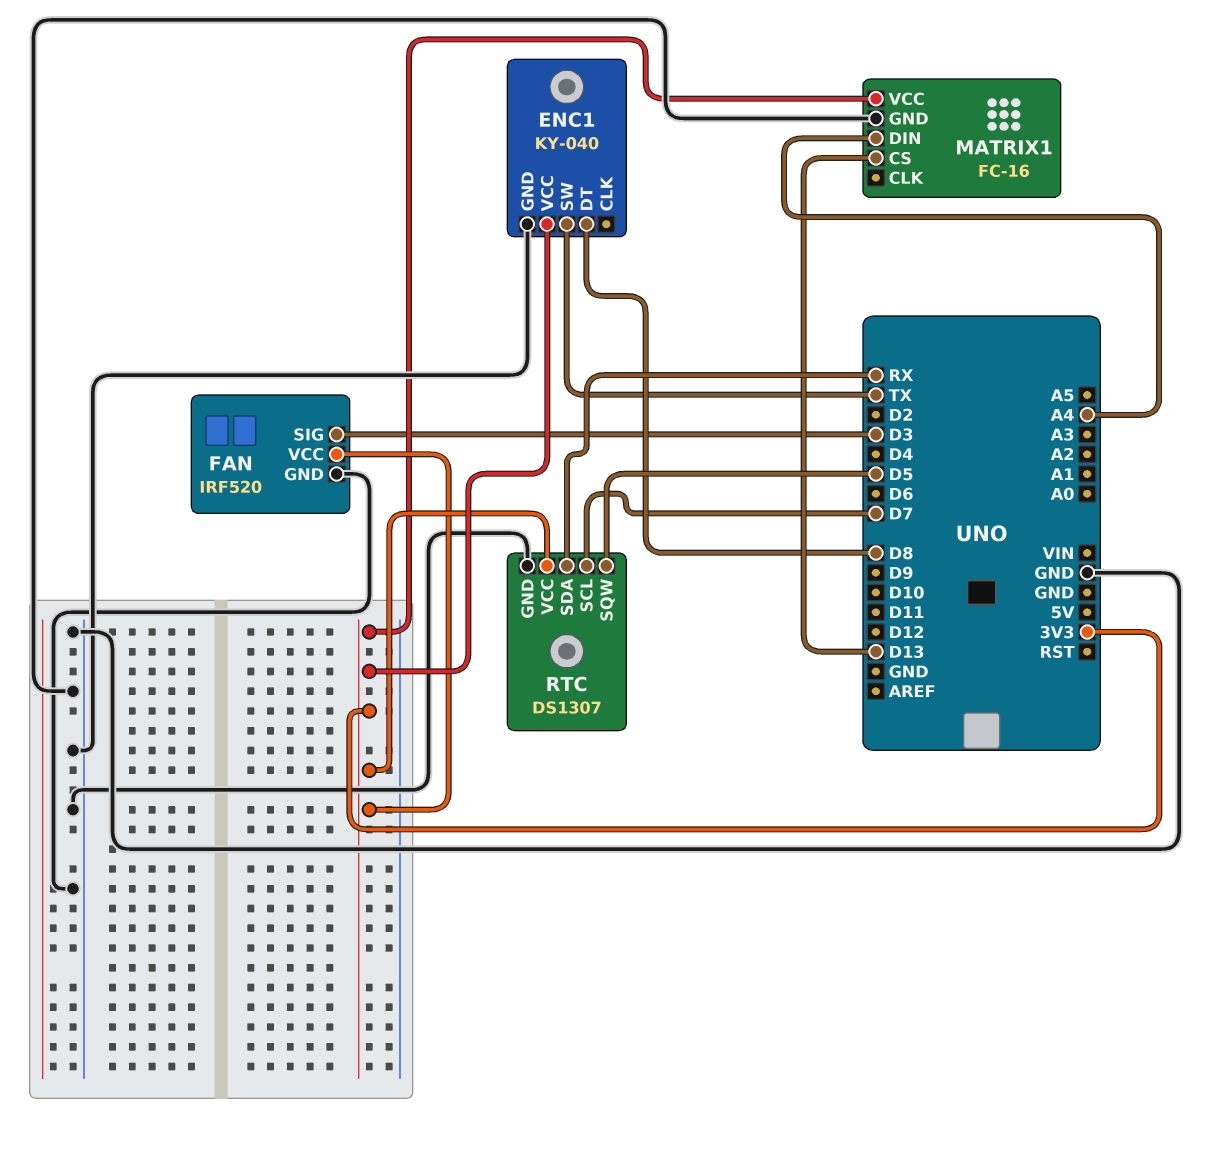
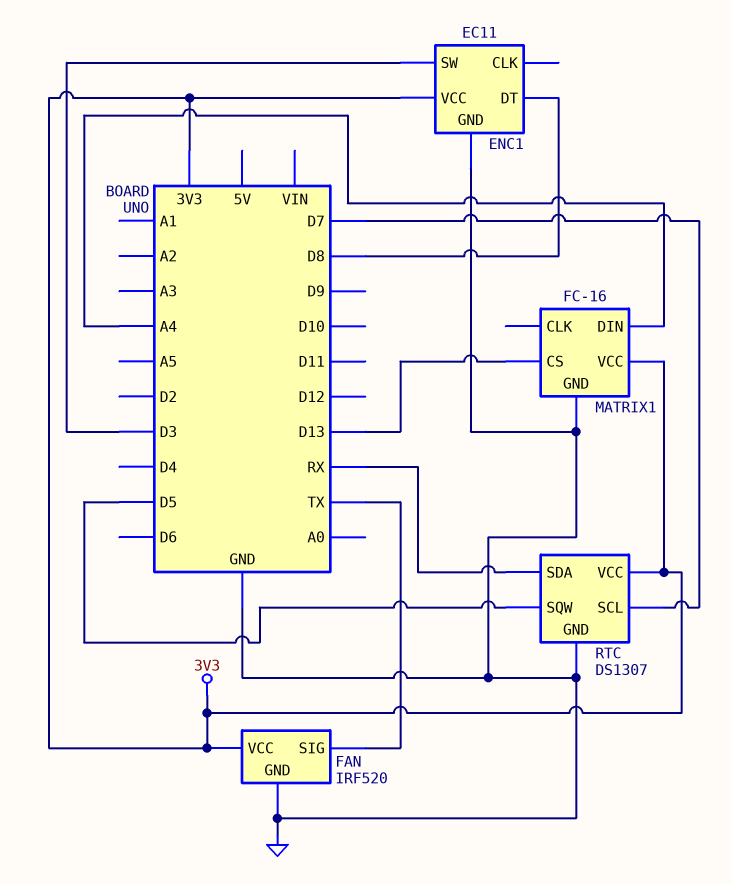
ENC1: KY-040 -> EC11
ENC1 pin SW: TX -> D3
FAN pin SIG: D3 -> TX

